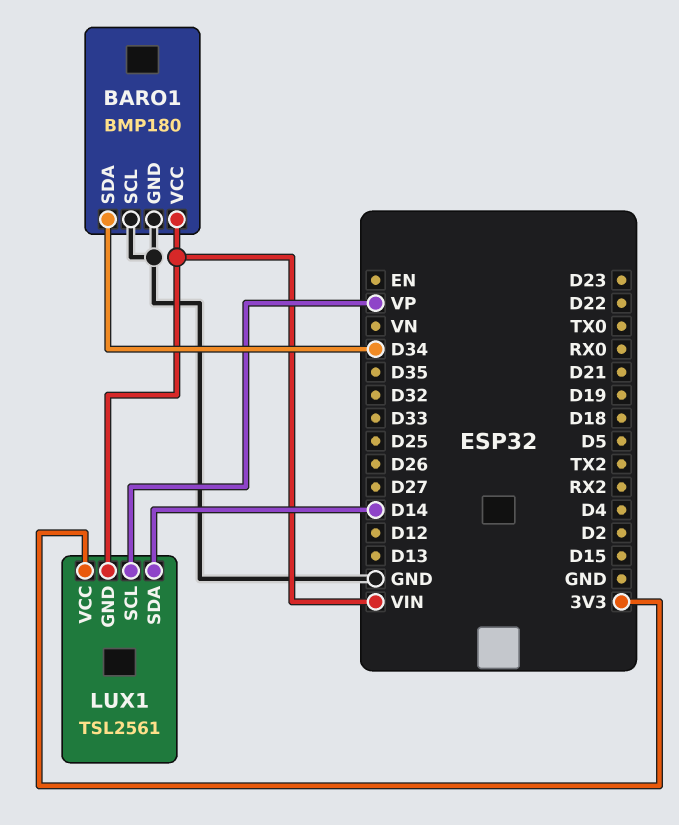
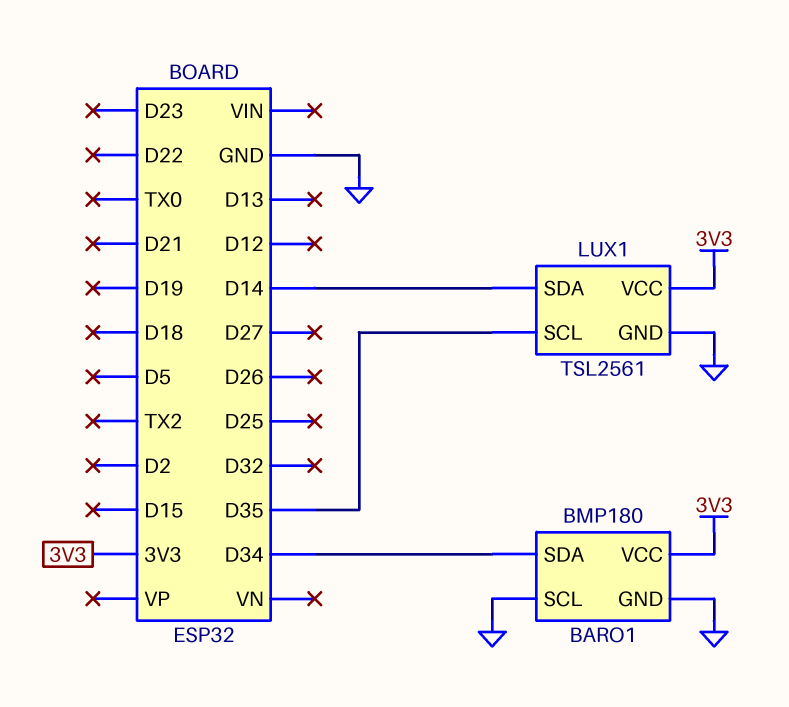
BARO1 pin VCC: VIN -> 3V3
LUX1 pin GND: VIN -> GND
LUX1 pin SCL: VP -> D35

